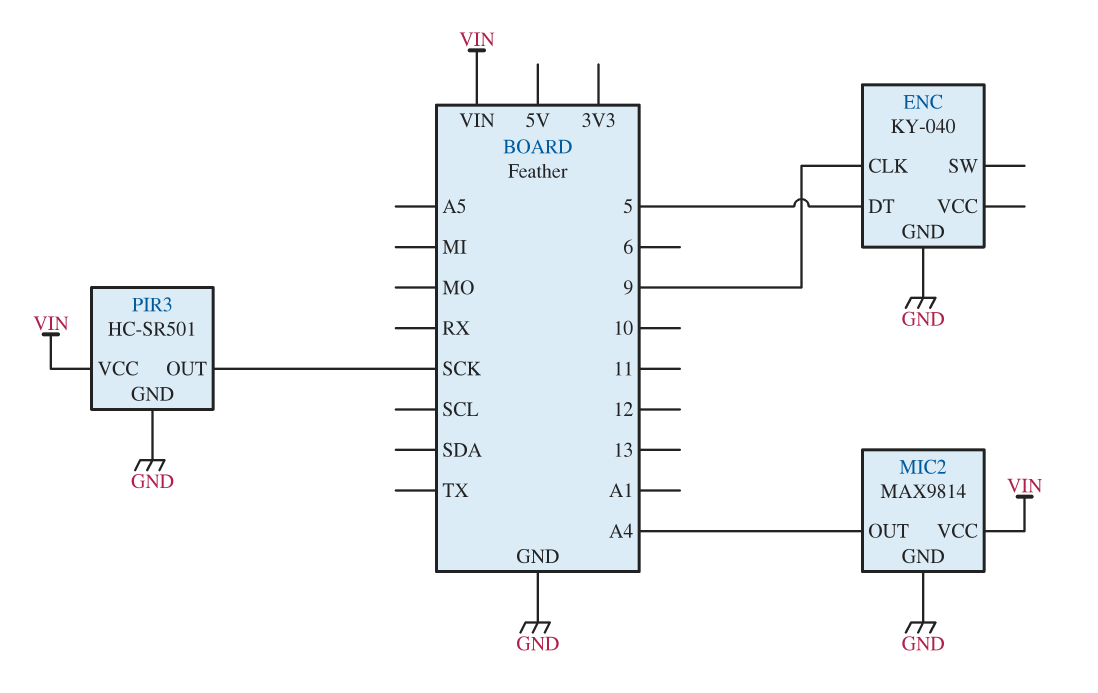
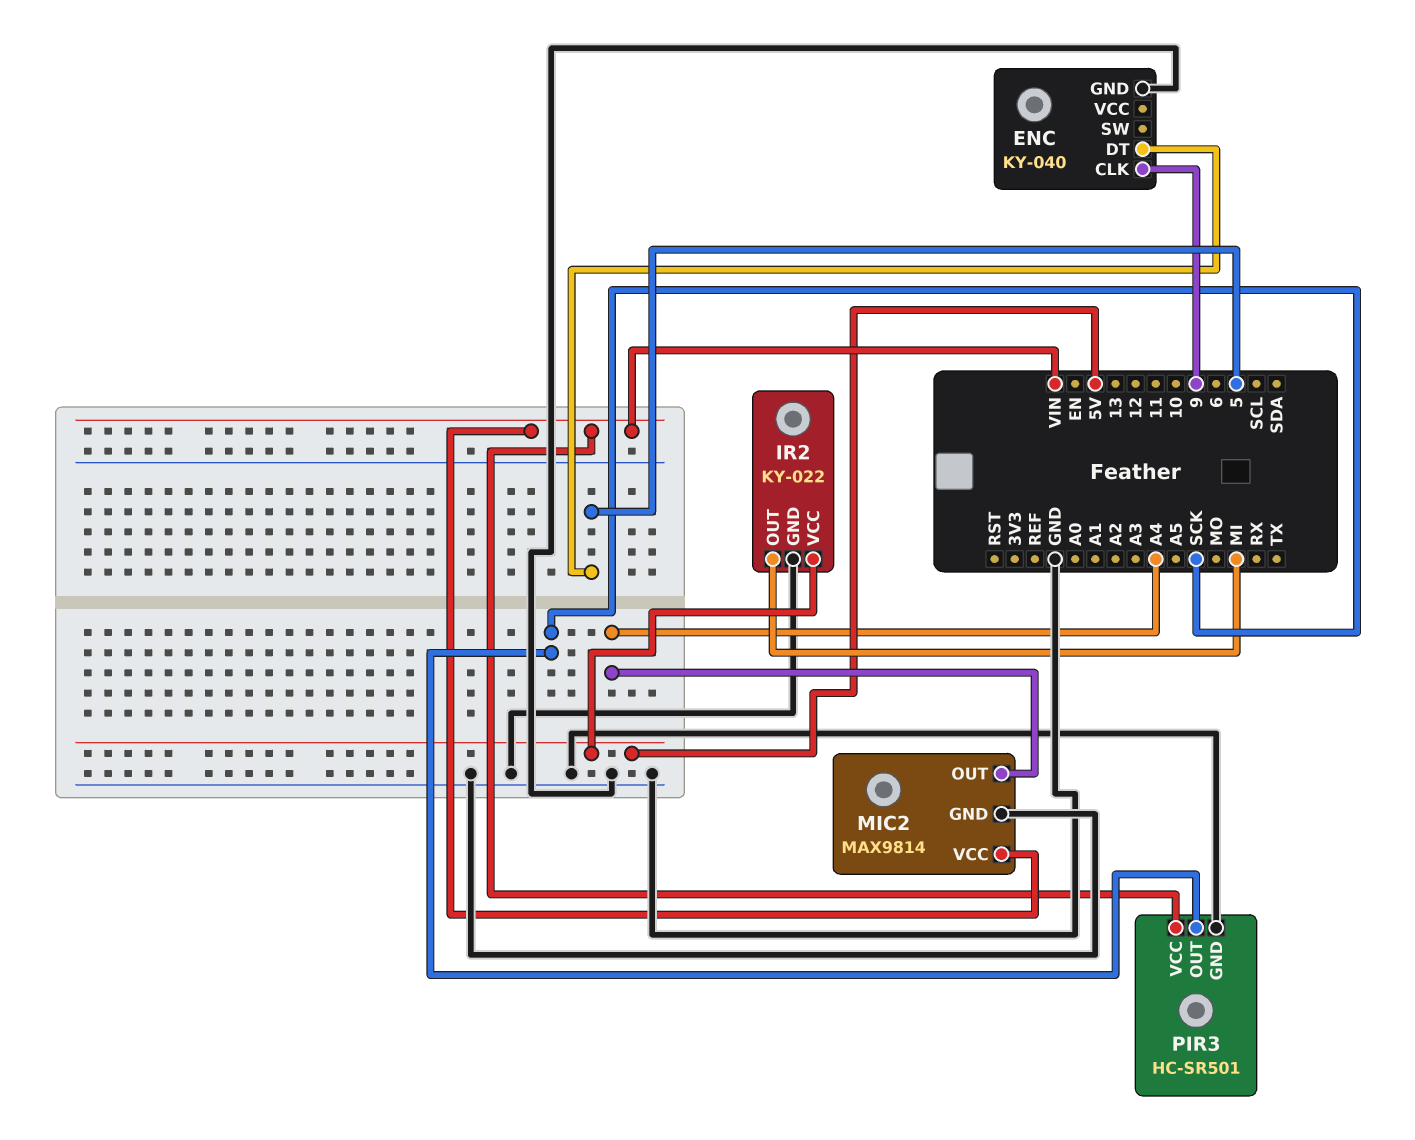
IR2: none -> KY-022
IR2 pin GND: none -> GND
IR2 pin OUT: none -> MI
IR2 pin VCC: none -> 5V

